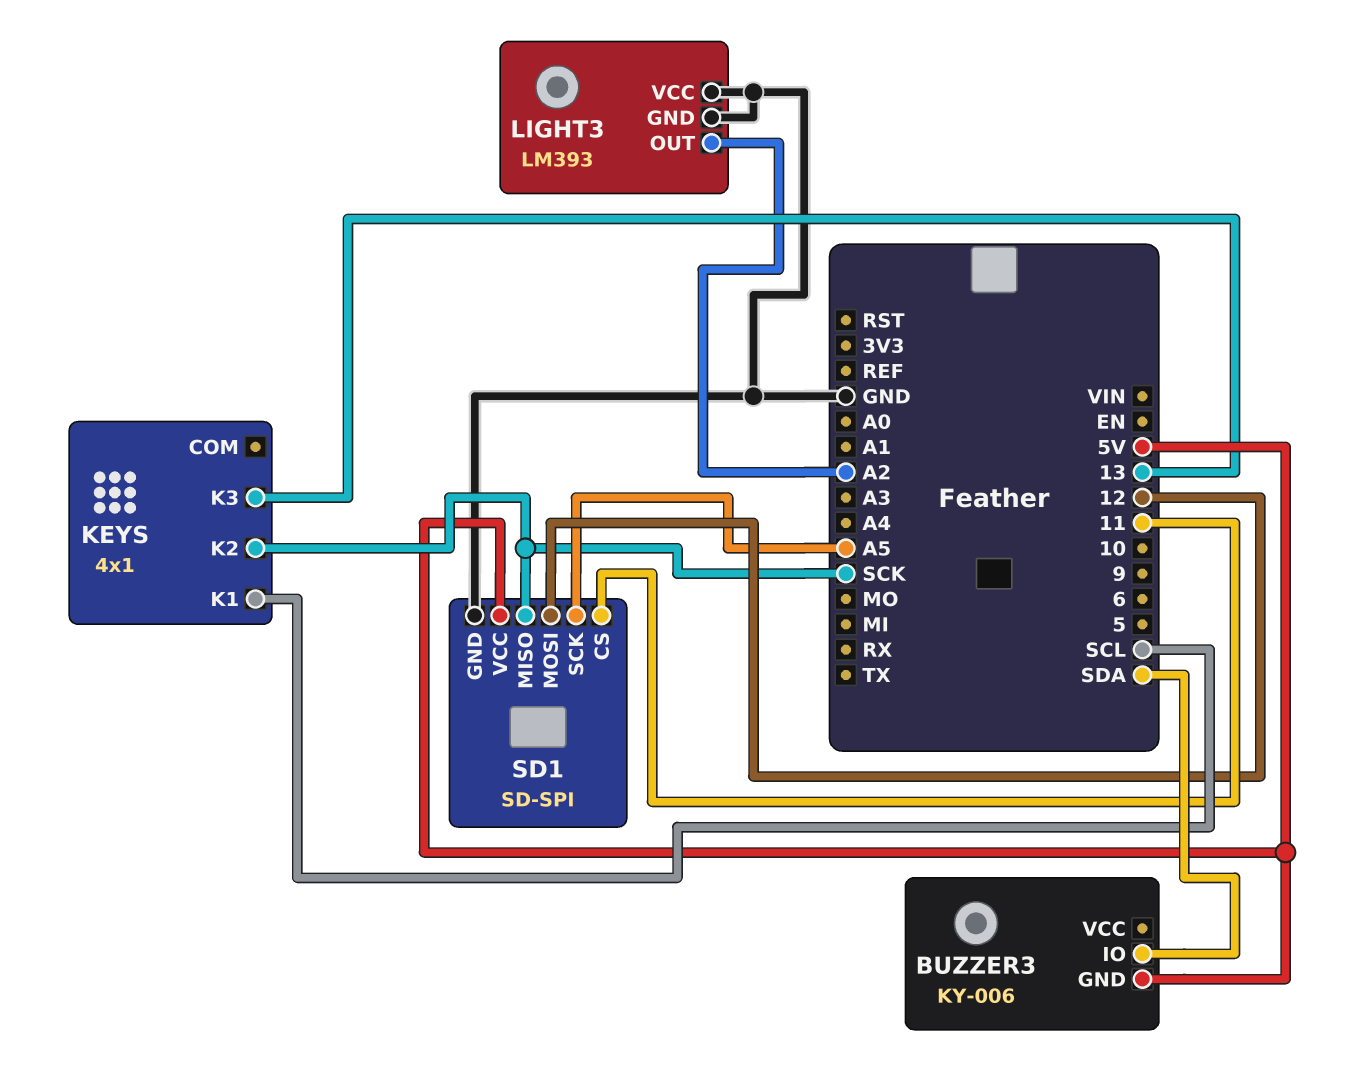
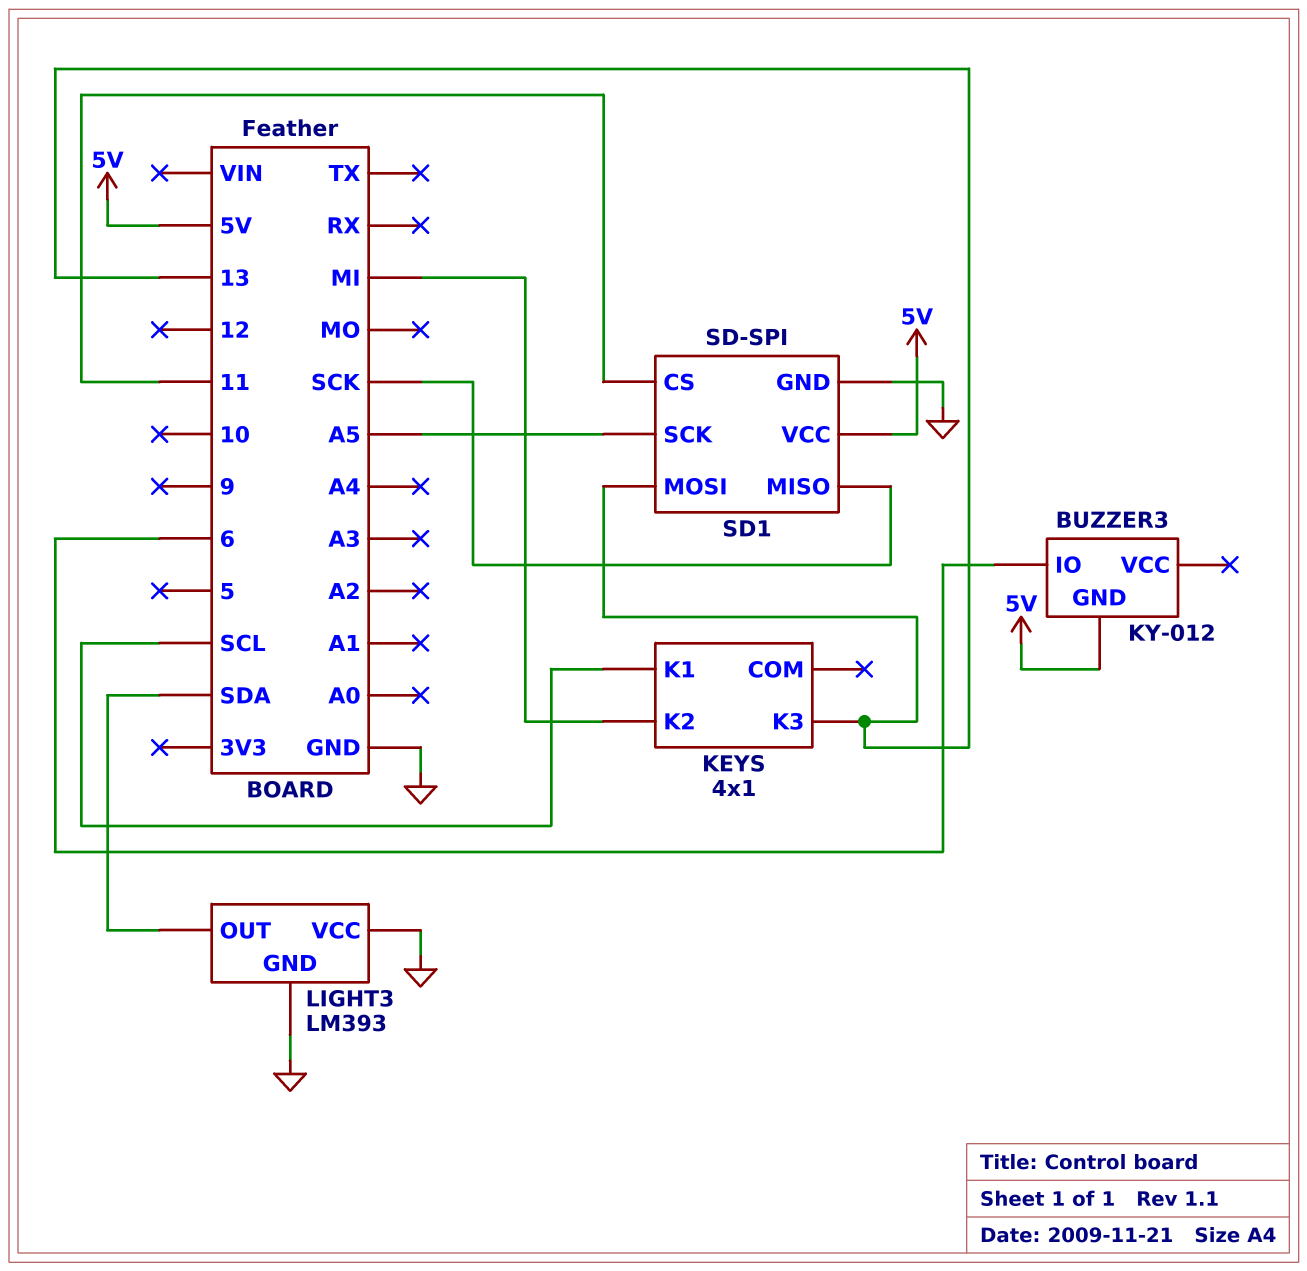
BUZZER3: KY-006 -> KY-012
BUZZER3 pin IO: SDA -> 6
KEYS pin K2: SCK -> MI
LIGHT3 pin OUT: A2 -> SDA
SD1 pin MOSI: 12 -> 13

